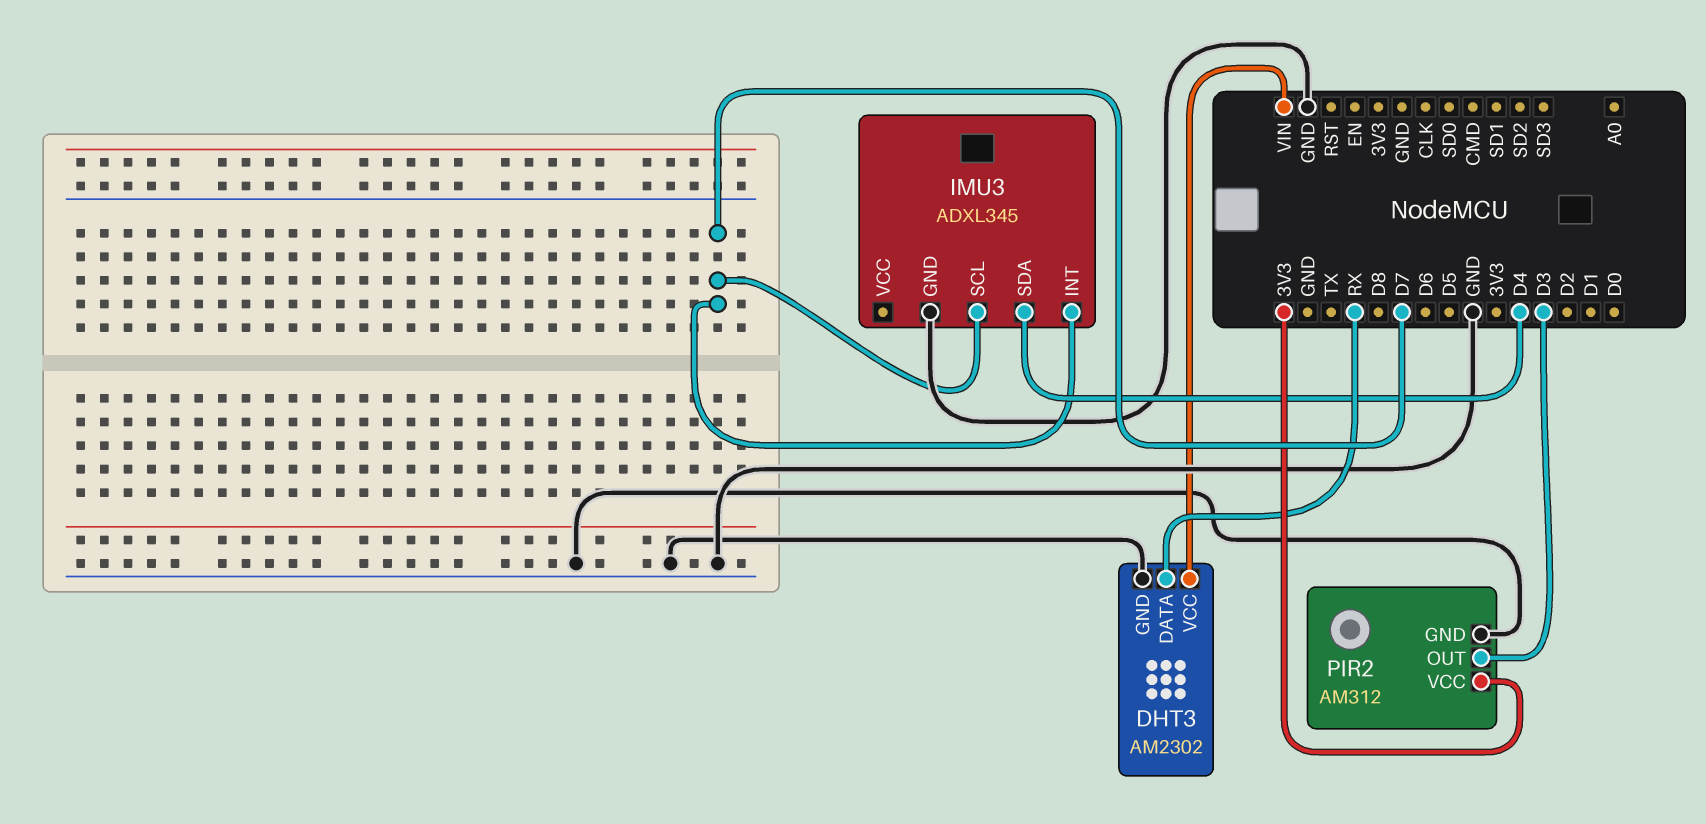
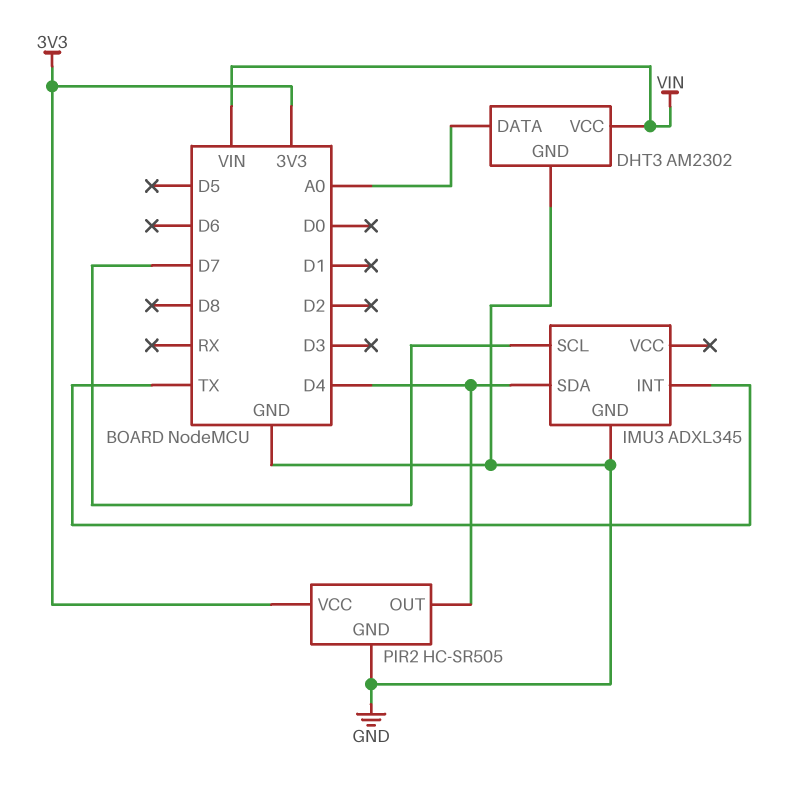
DHT3 pin DATA: RX -> A0
IMU3 pin INT: D7 -> TX
PIR2: AM312 -> HC-SR505
PIR2 pin OUT: D3 -> D4

